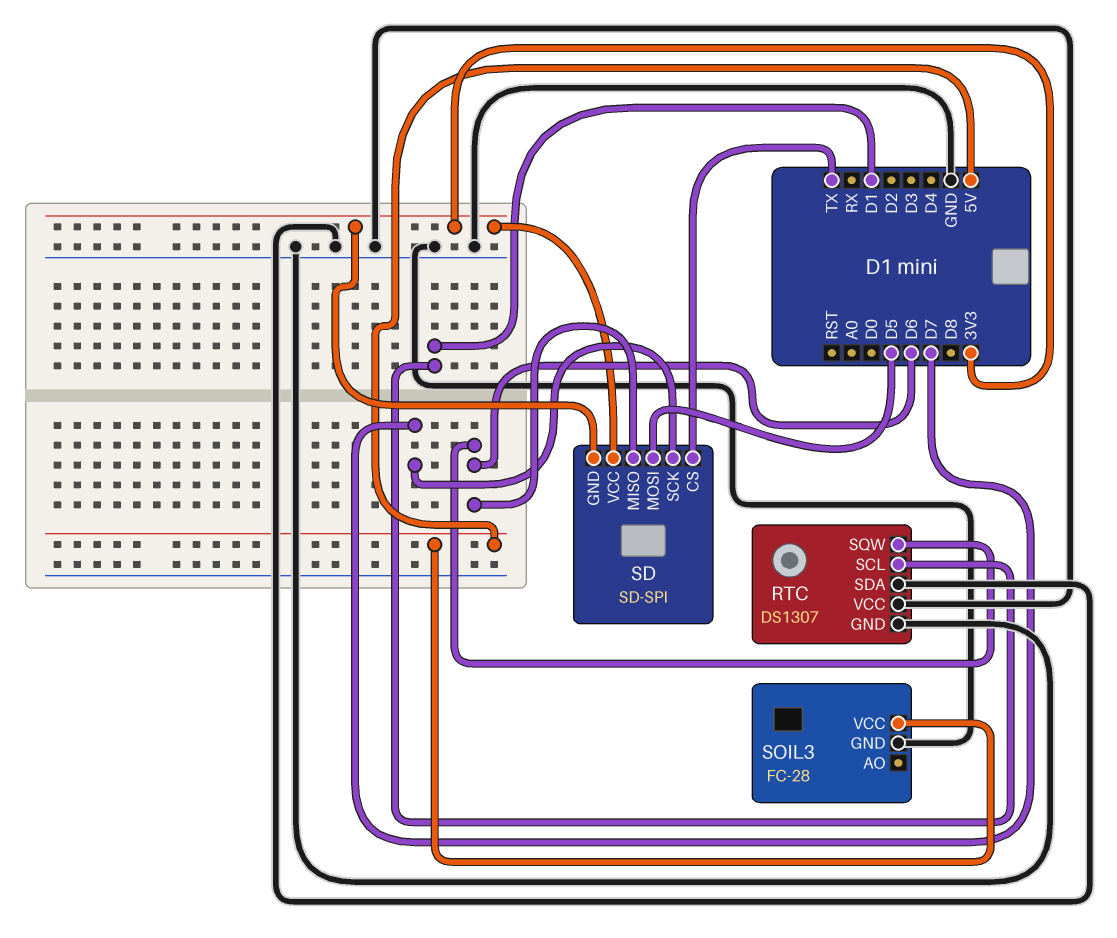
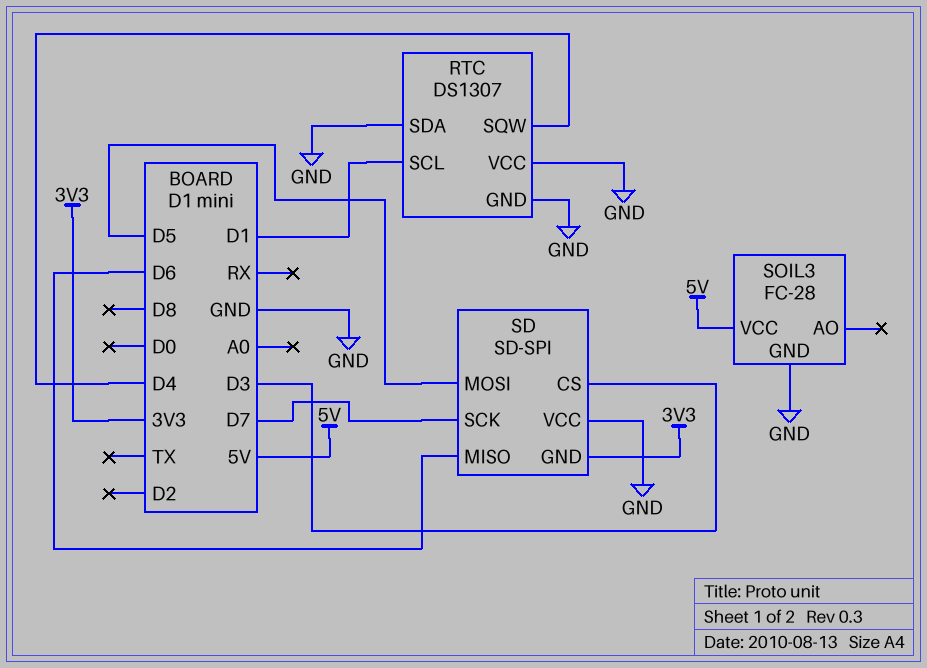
RTC pin SQW: D6 -> D4
SD pin CS: TX -> D3
SD pin VCC: 3V3 -> GND

